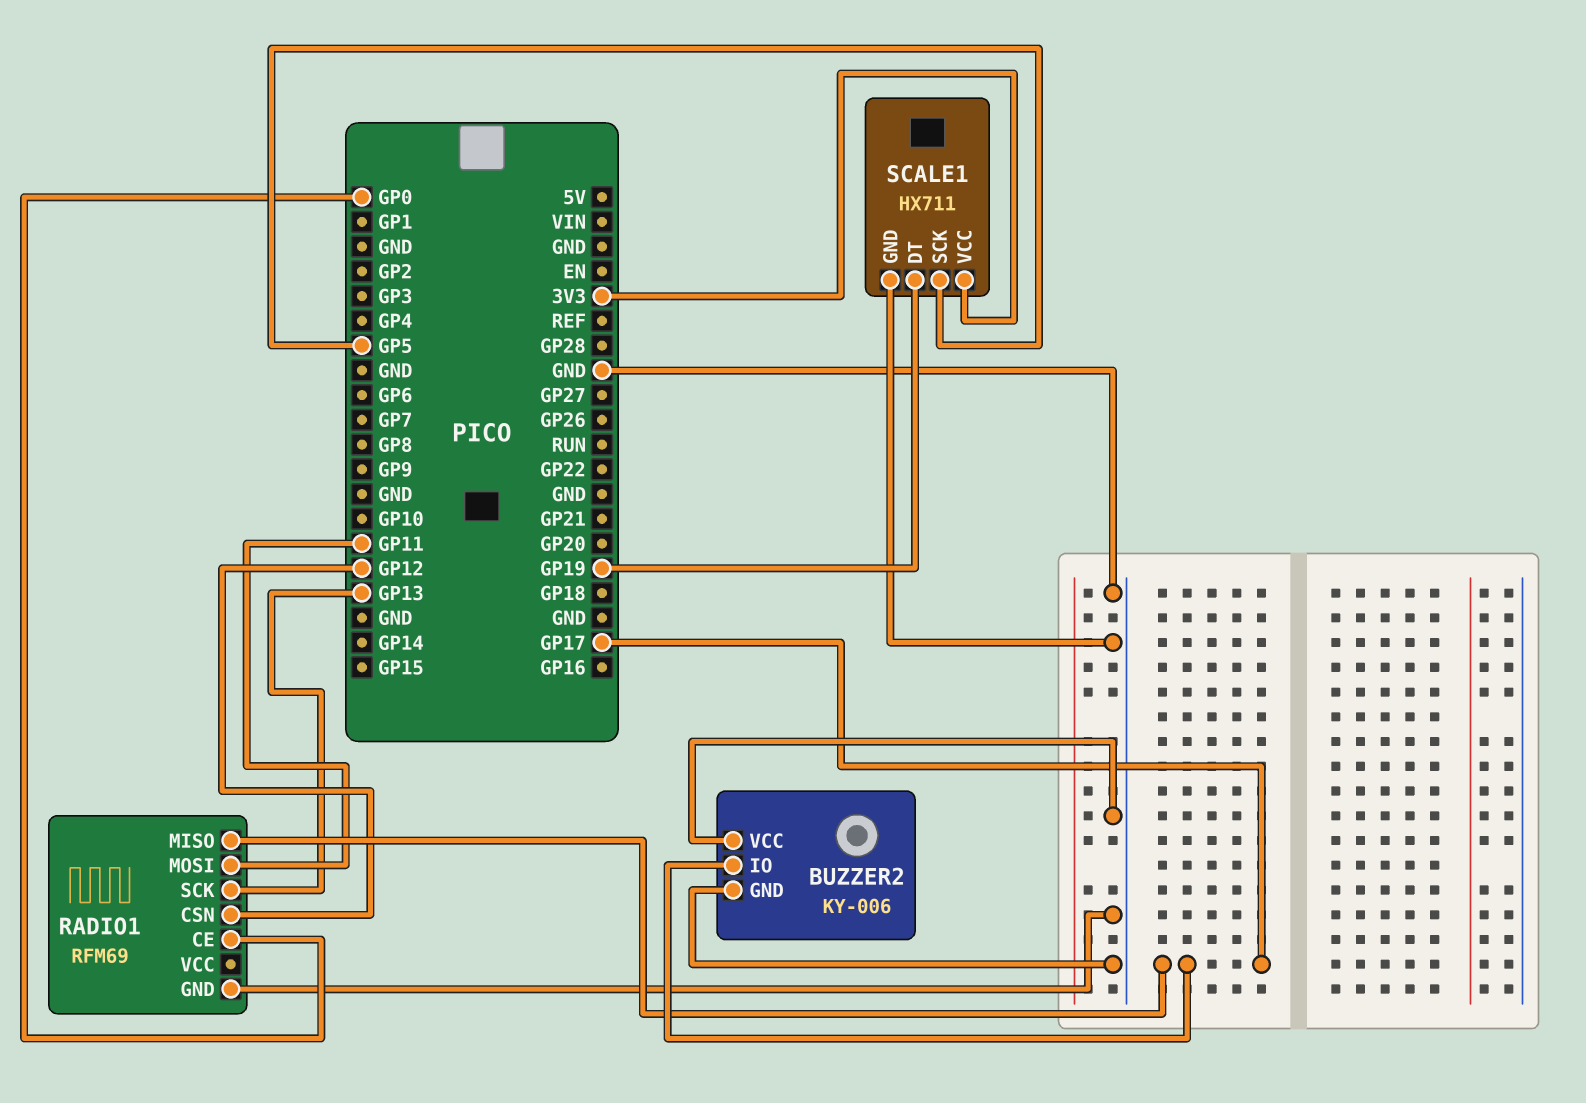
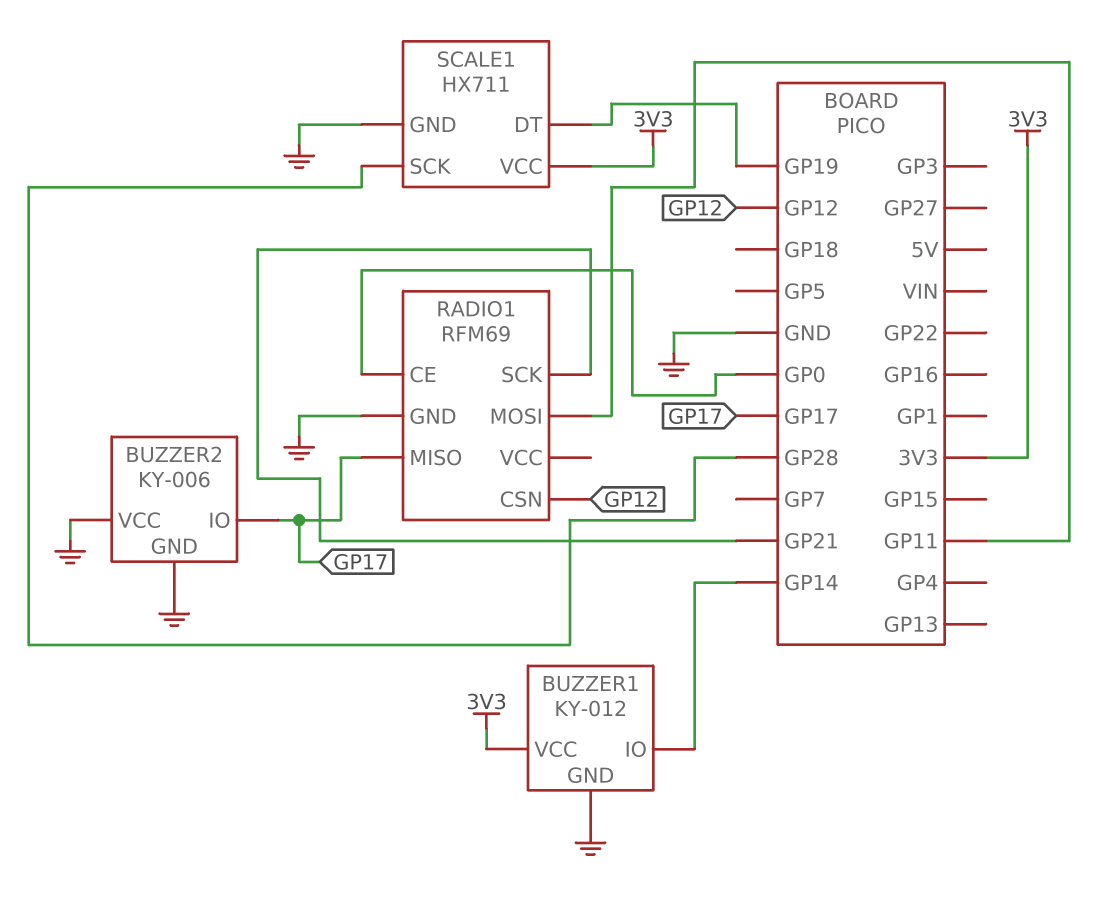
BUZZER1: none -> KY-012
BUZZER1 pin GND: none -> GND
BUZZER1 pin IO: none -> GP14
BUZZER1 pin VCC: none -> 3V3
RADIO1 pin SCK: GP13 -> GP21
SCALE1 pin SCK: GP5 -> GP28

